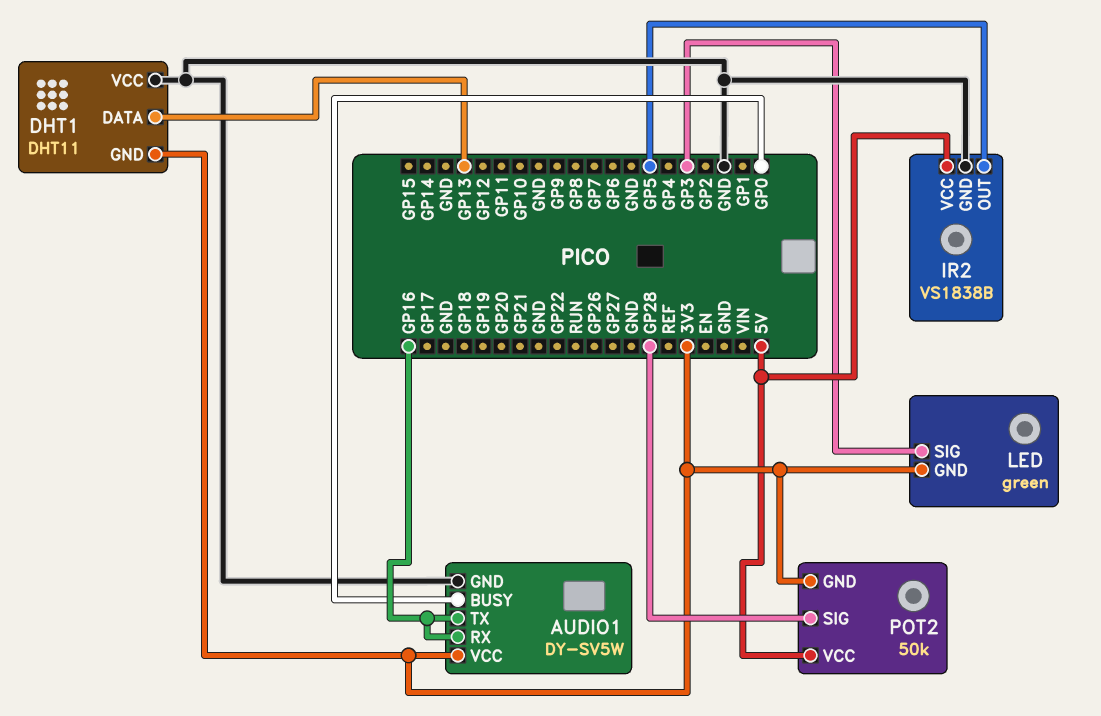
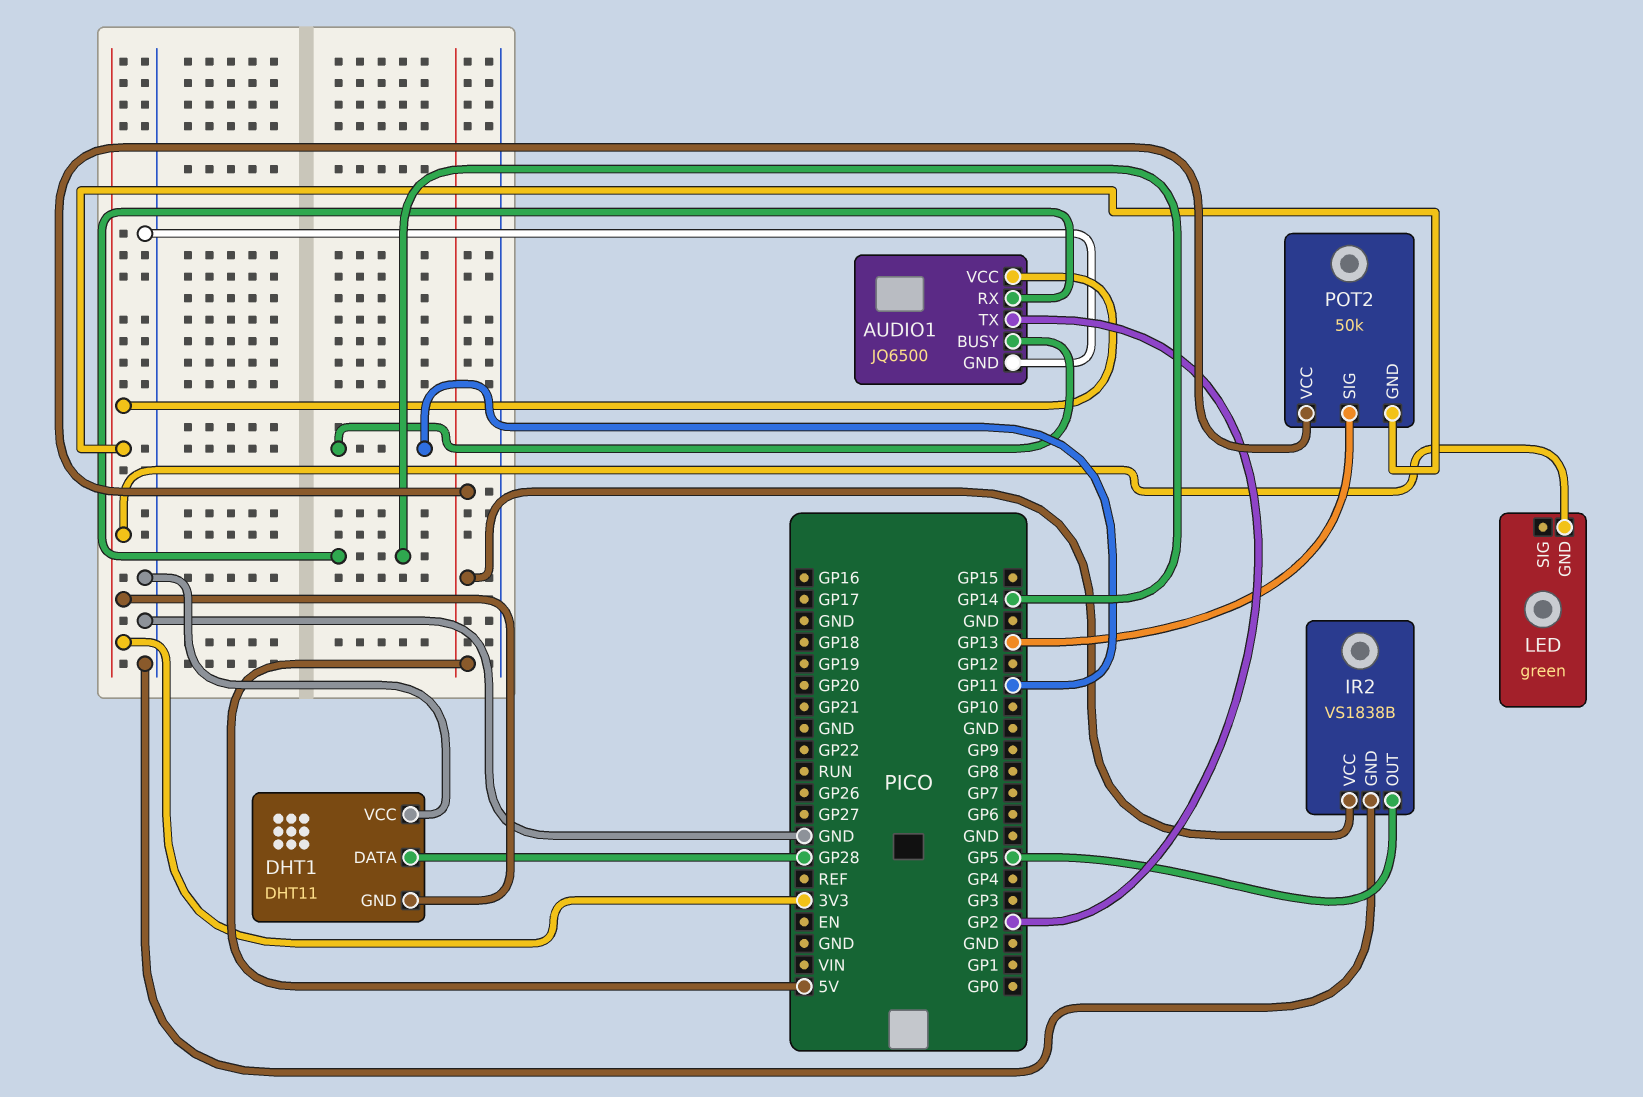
AUDIO1: DY-SV5W -> JQ6500
AUDIO1 pin BUSY: GP0 -> GP11
AUDIO1 pin RX: GP16 -> GP14
AUDIO1 pin TX: GP16 -> GP2
DHT1 pin DATA: GP13 -> GP28
LED pin SIG: GP3 -> none
POT2 pin SIG: GP28 -> GP13

